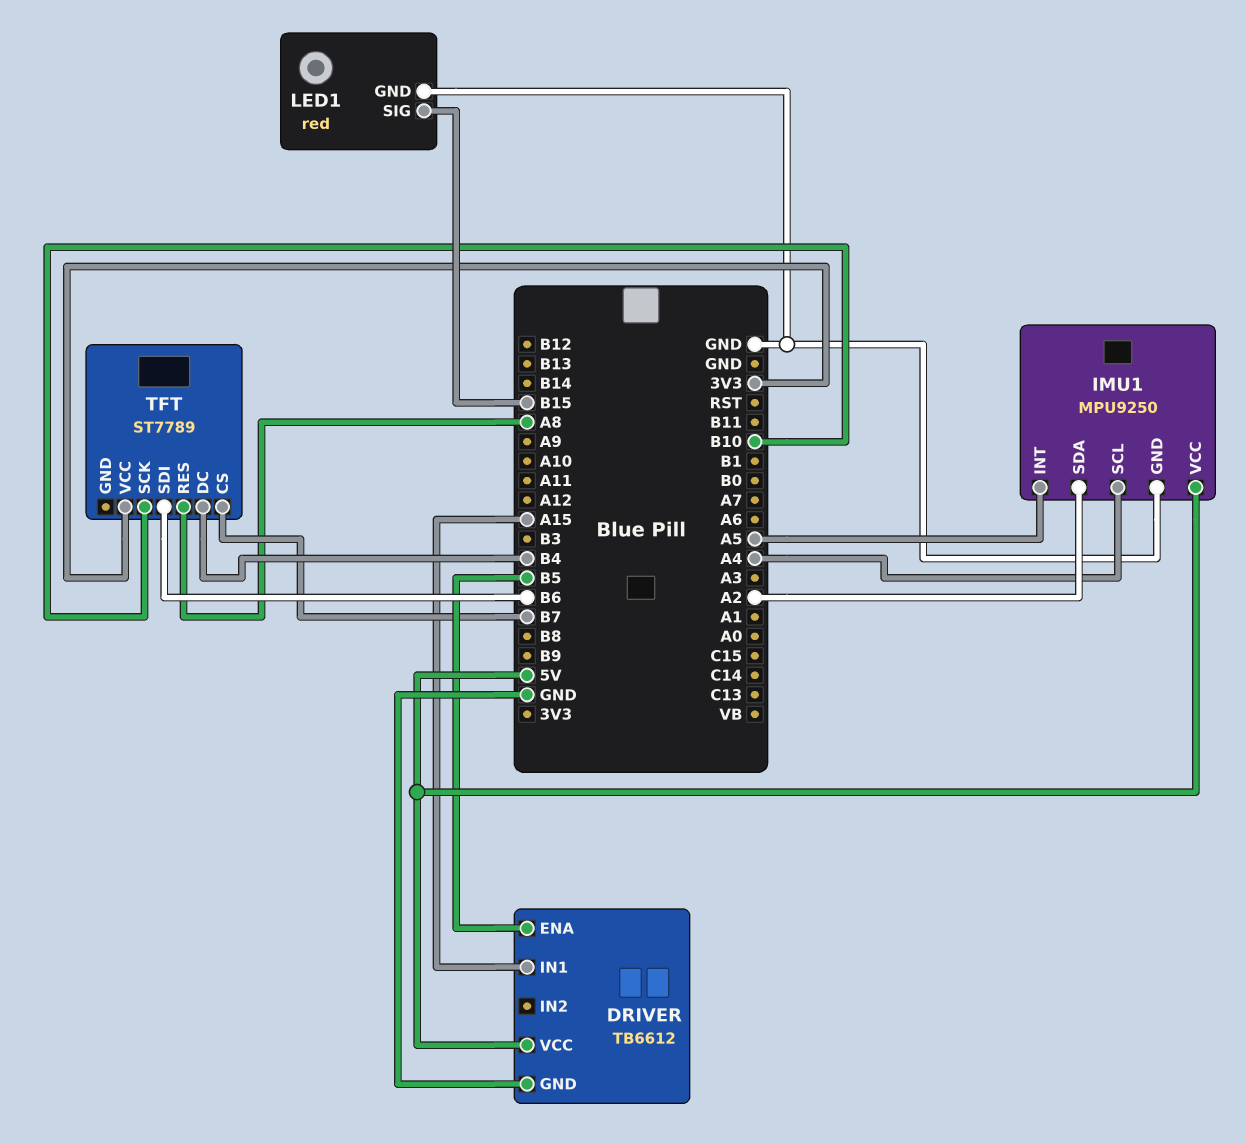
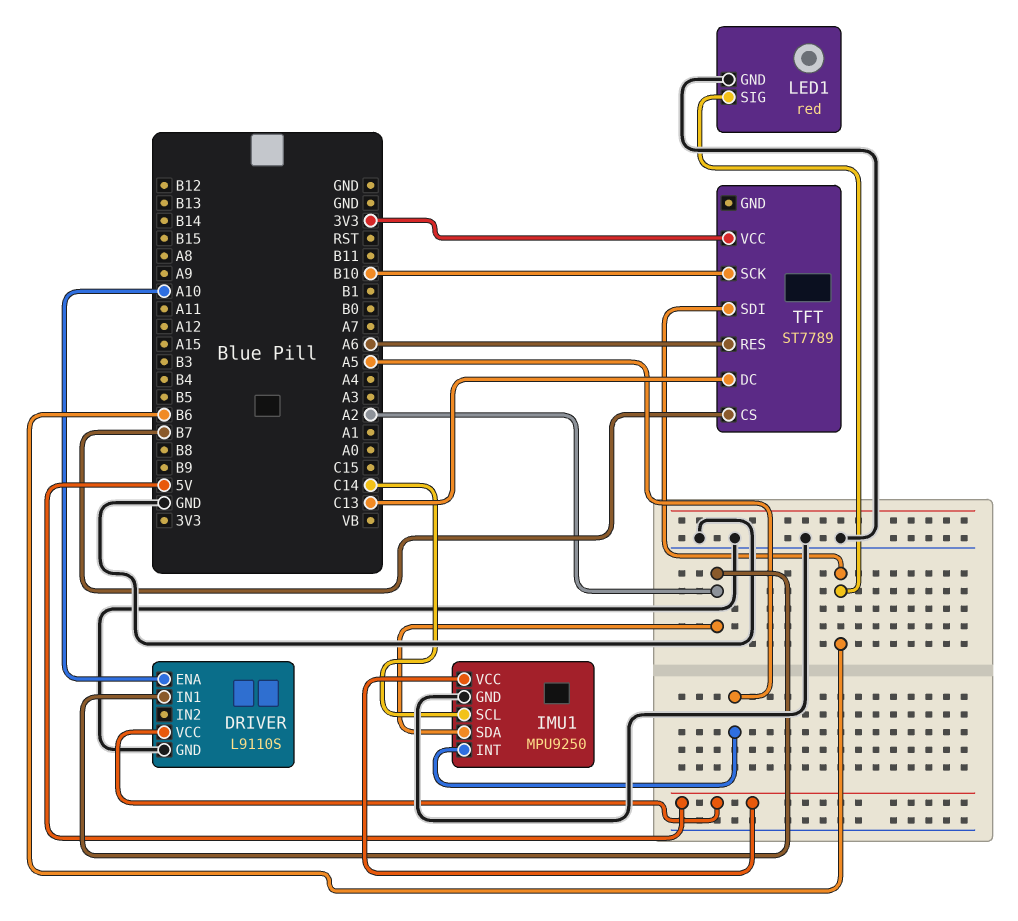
DRIVER: TB6612 -> L9110S
DRIVER pin ENA: B5 -> A10
DRIVER pin IN1: A15 -> A2
IMU1 pin SCL: A4 -> C14
LED1 pin SIG: B15 -> B6
TFT pin DC: B4 -> C13
TFT pin RES: A8 -> A6

